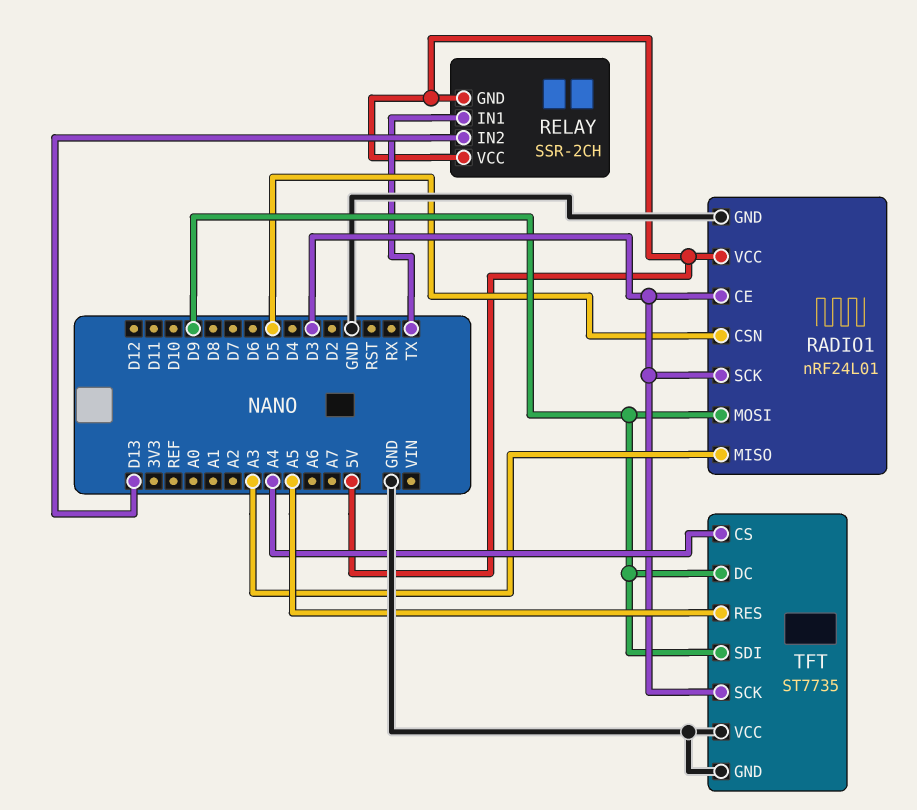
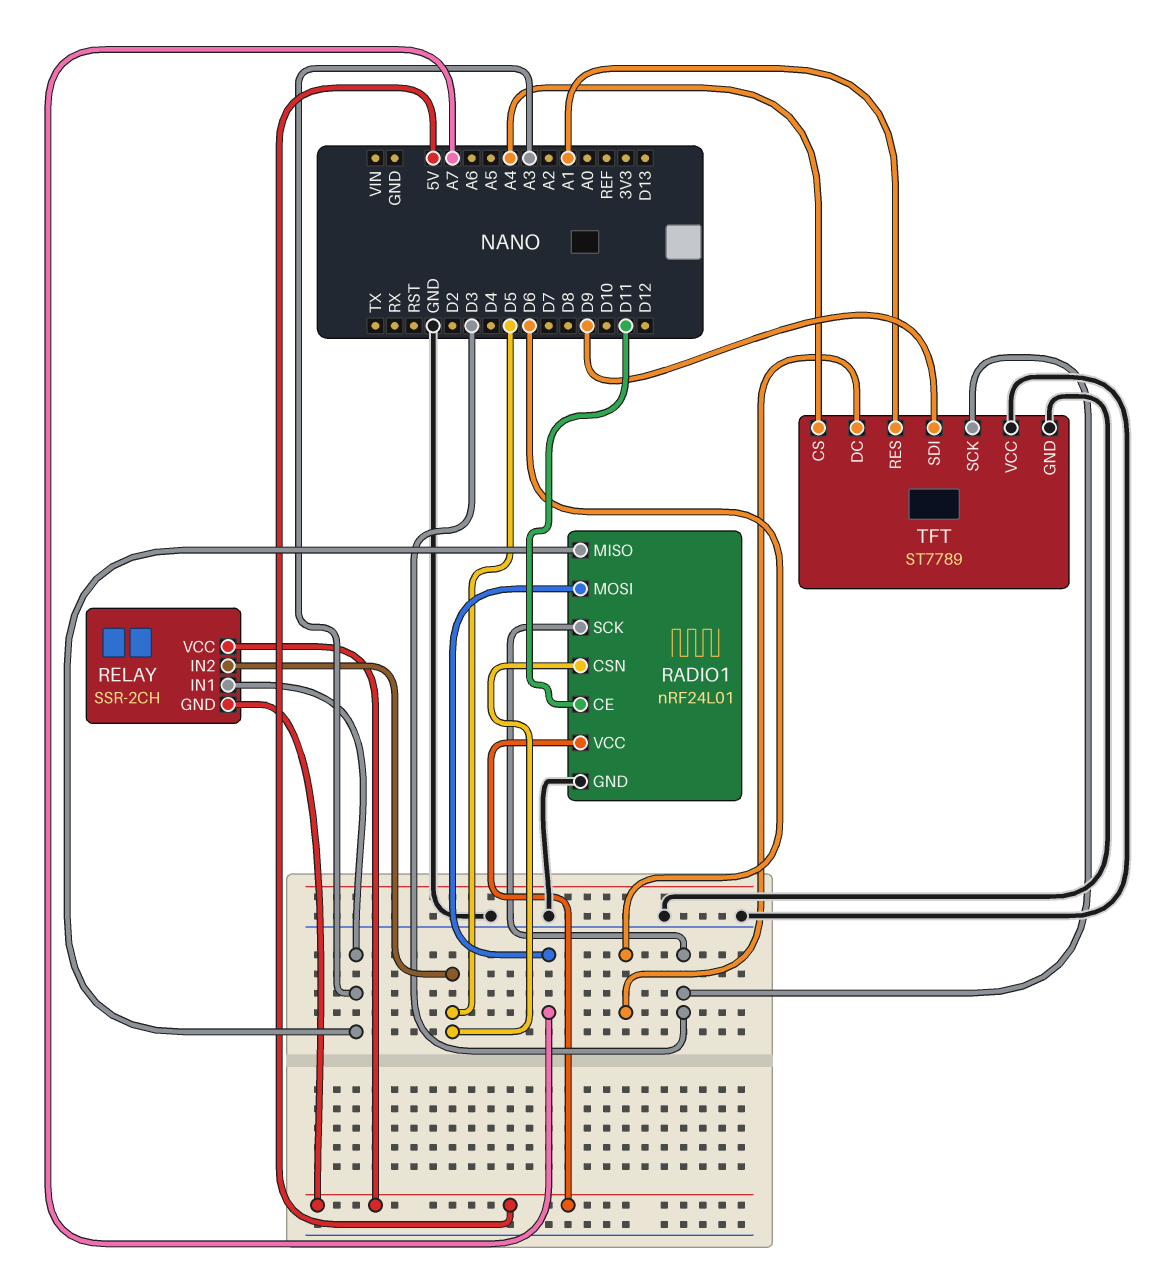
RADIO1 pin CE: D3 -> D11
RADIO1 pin MOSI: D9 -> A7
RELAY pin IN1: TX -> A3
RELAY pin IN2: D13 -> D5
TFT: ST7735 -> ST7789
TFT pin DC: D9 -> D6
TFT pin RES: A5 -> A1

